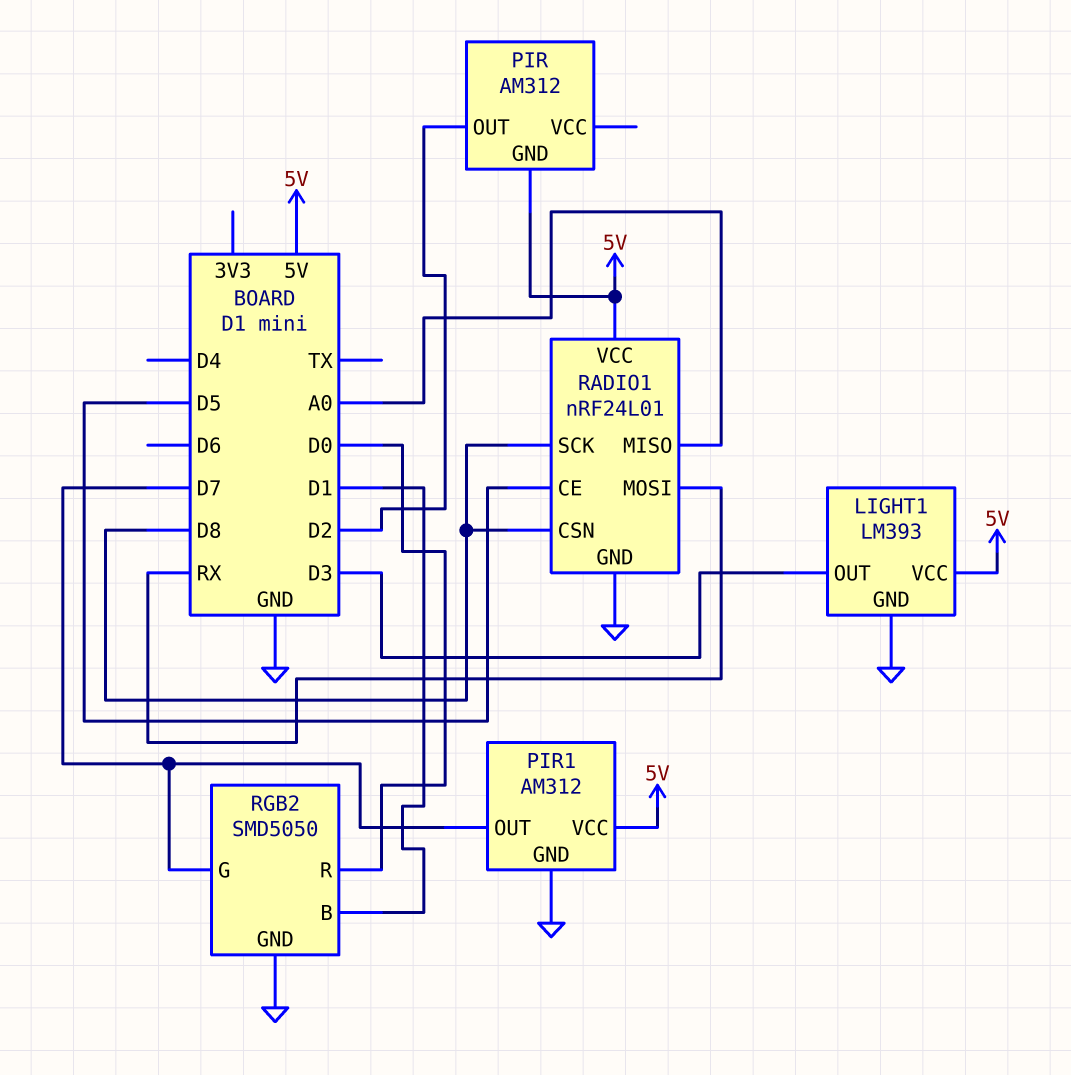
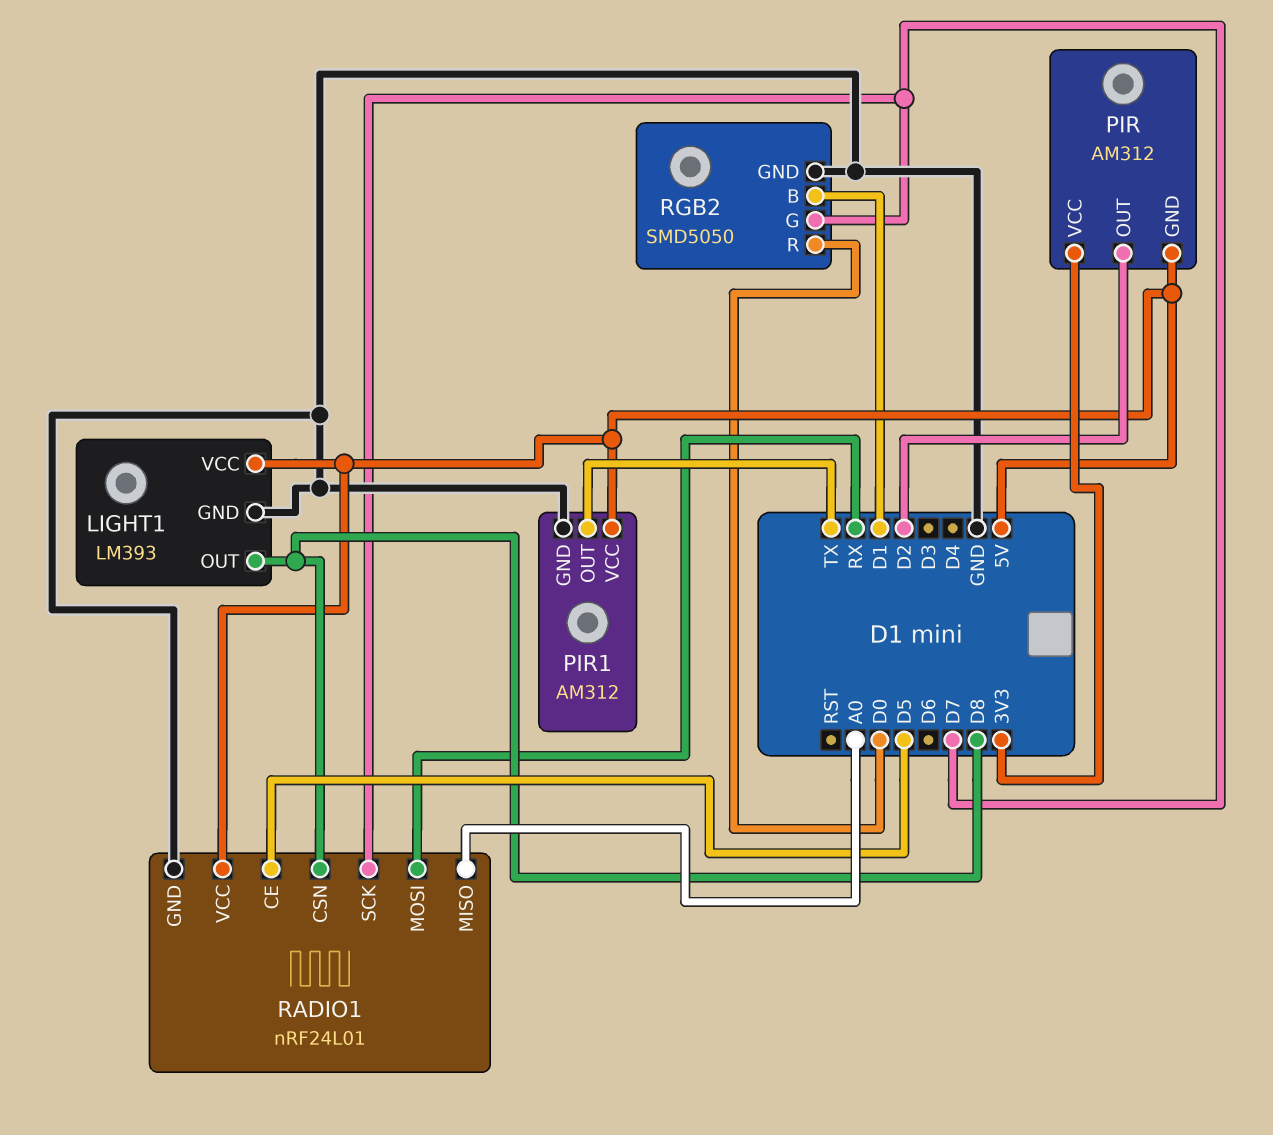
LIGHT1 pin OUT: D3 -> D8
PIR pin VCC: none -> 3V3
PIR1 pin OUT: D7 -> TX
RADIO1 pin SCK: D8 -> D7

